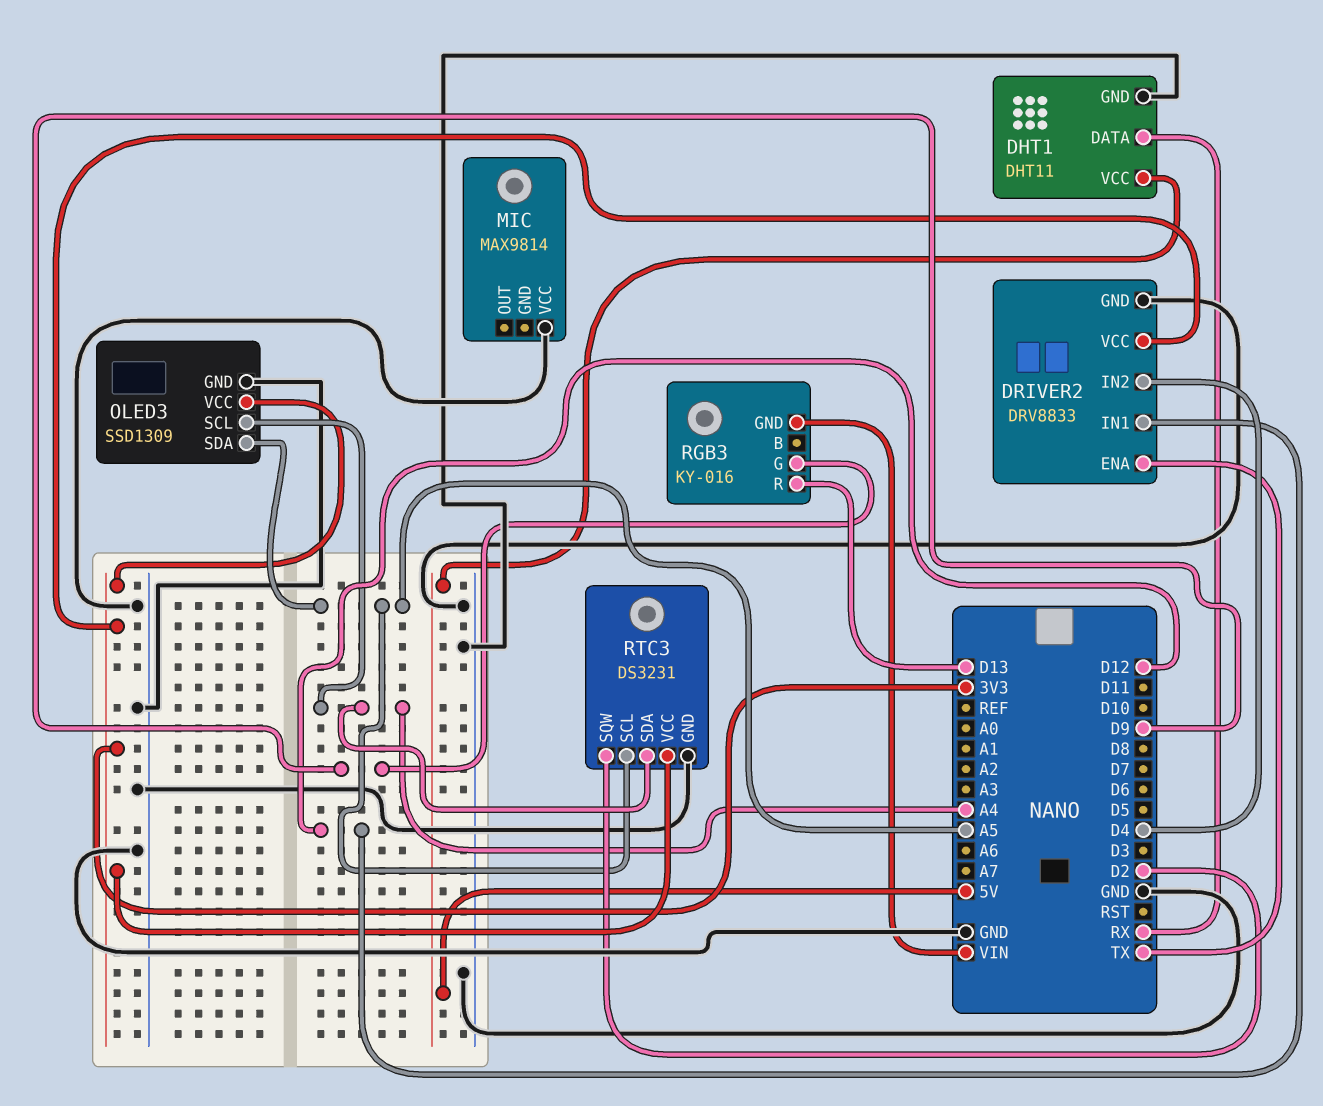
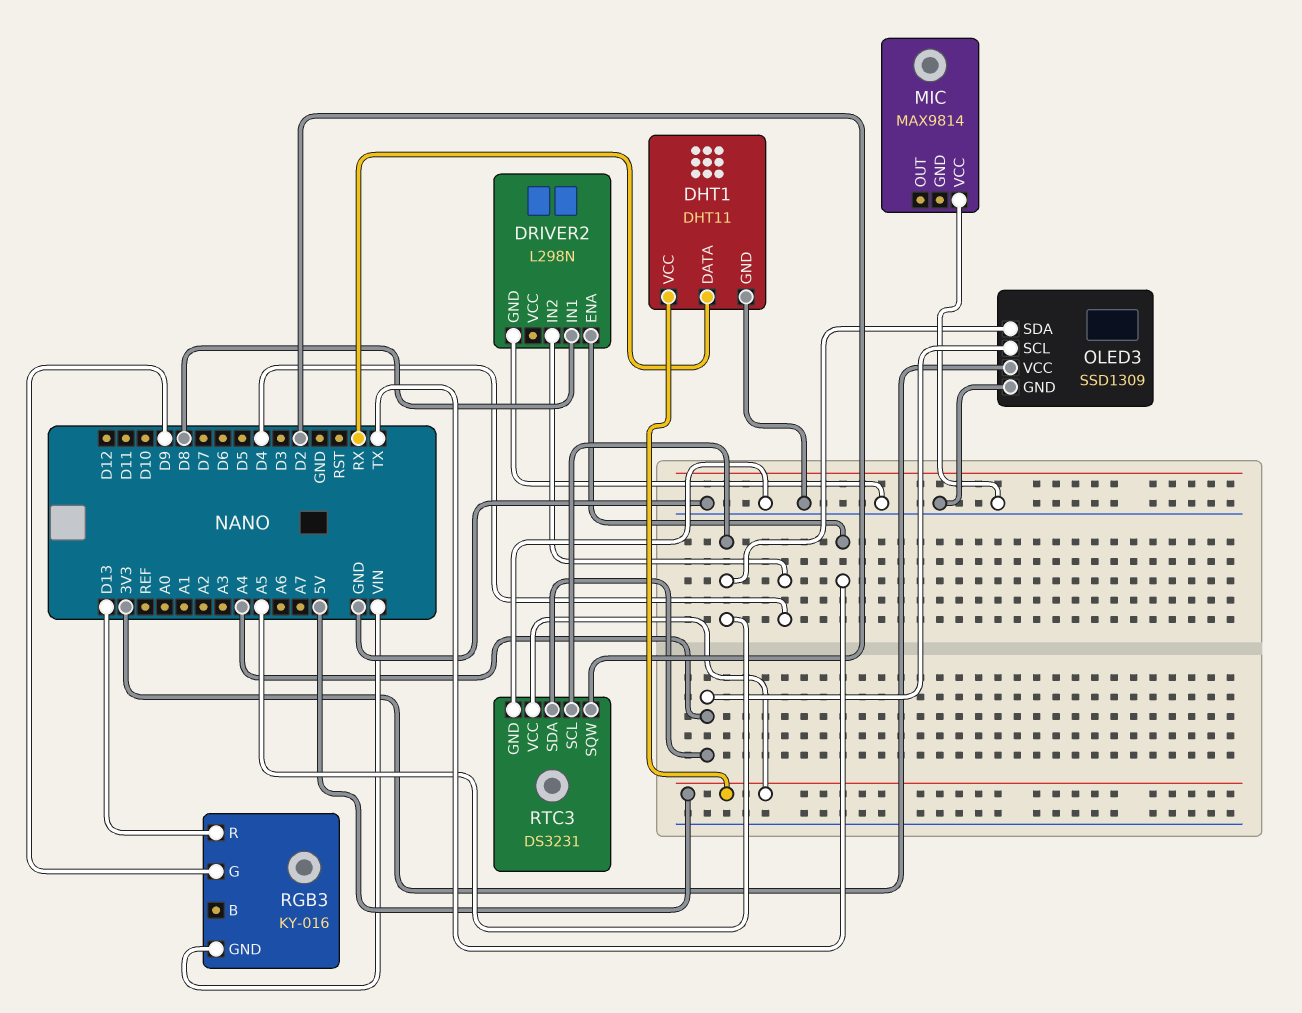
DRIVER2: DRV8833 -> L298N
DRIVER2 pin IN1: D12 -> D8
DRIVER2 pin VCC: 3V3 -> none
RTC3 pin VCC: 3V3 -> 5V

